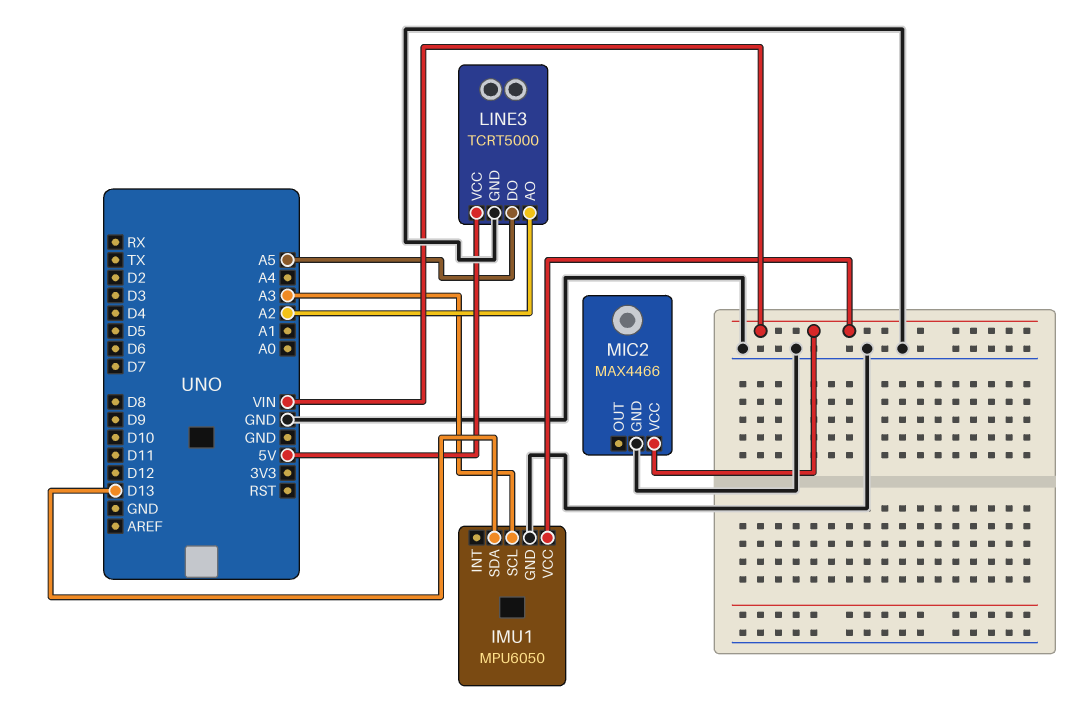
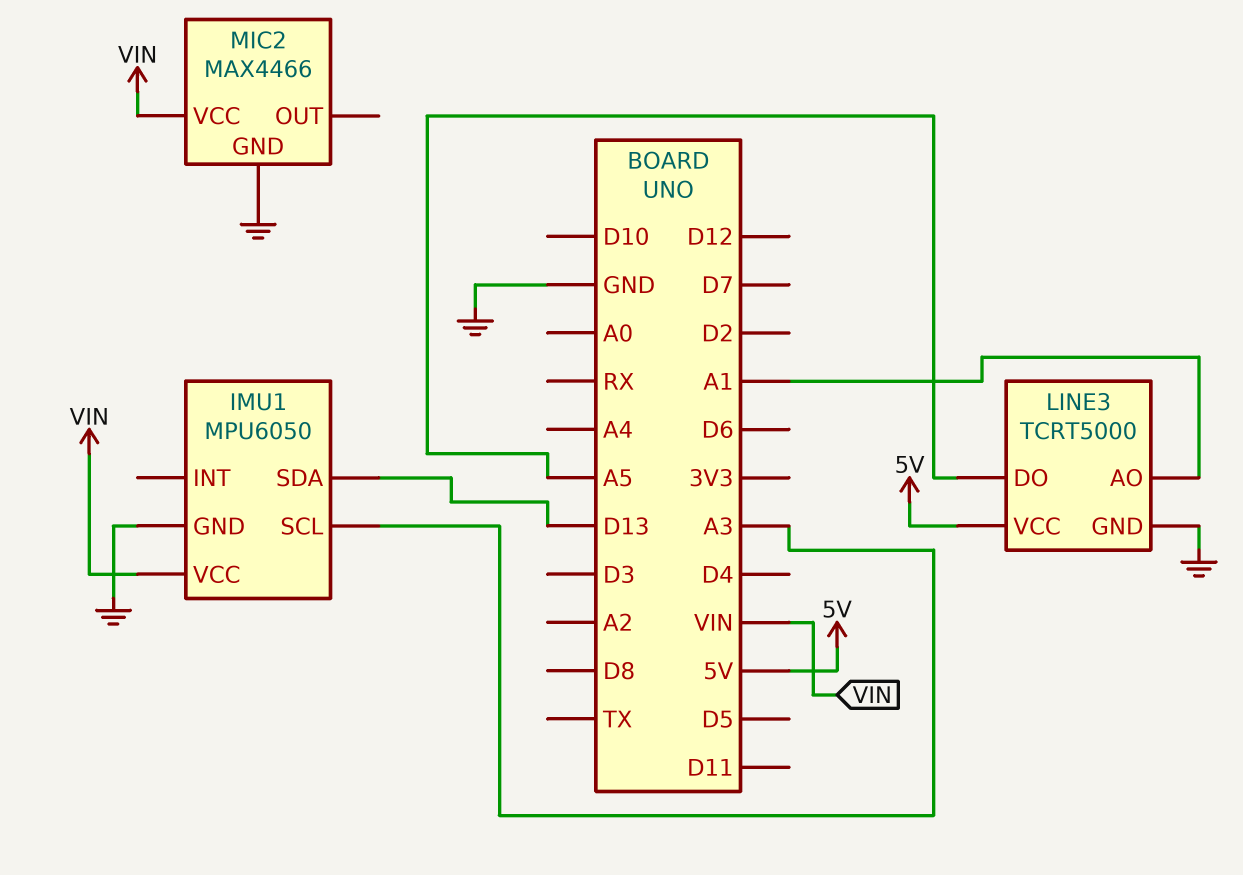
LINE3 pin AO: A2 -> A1

